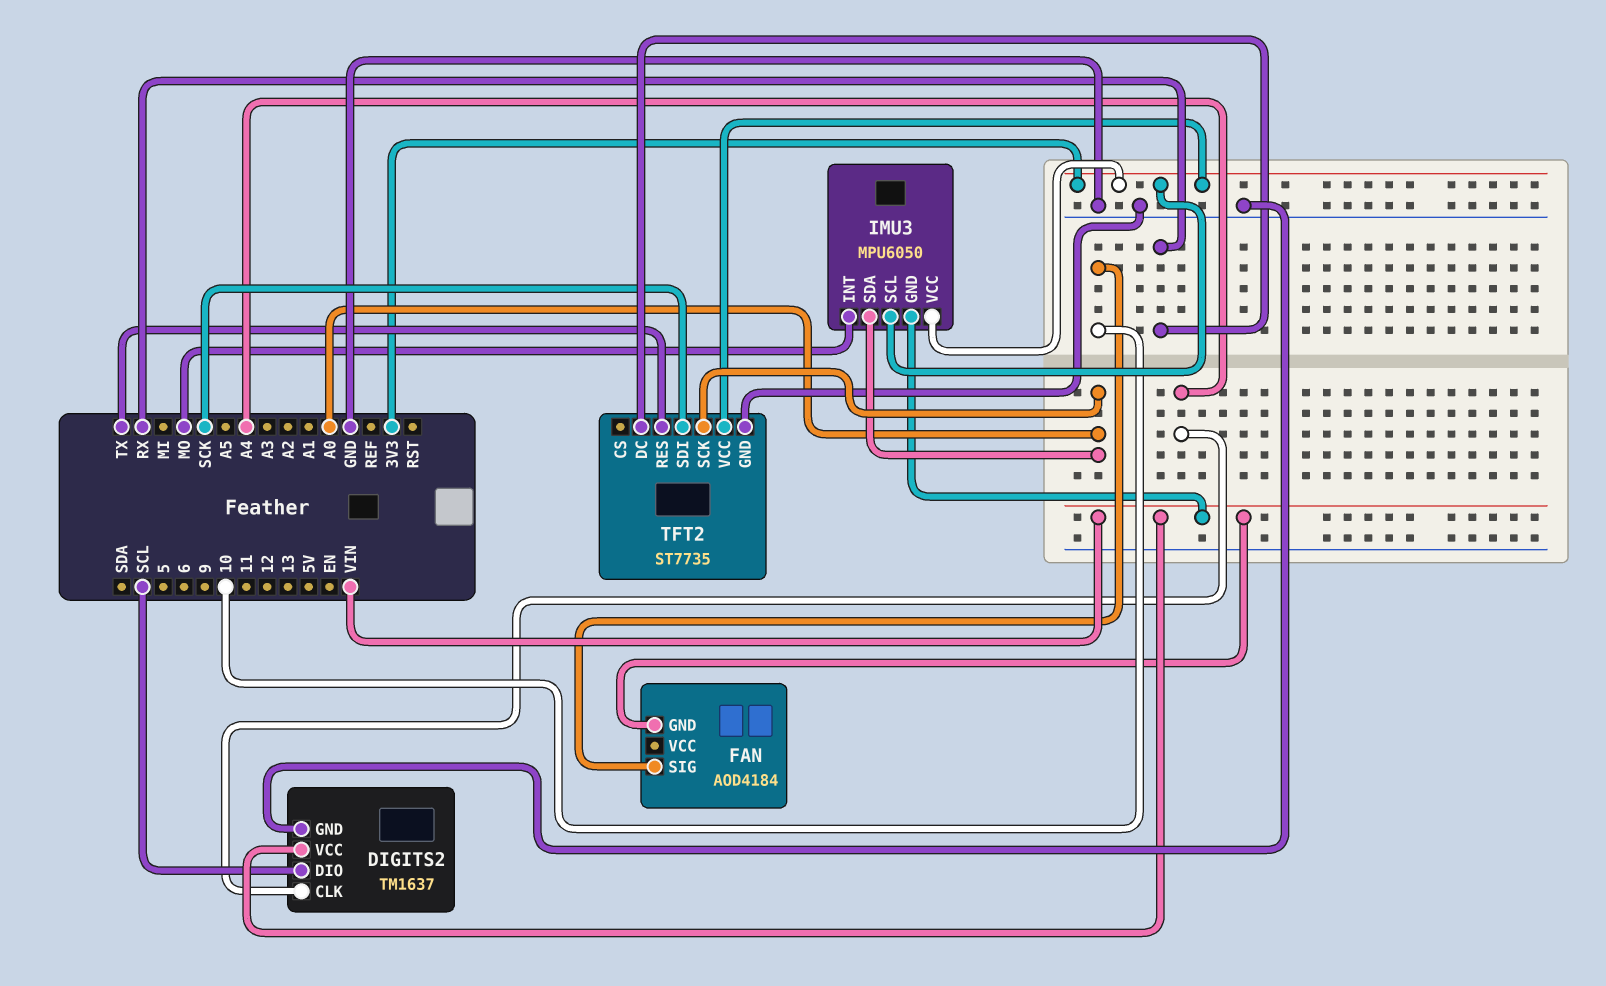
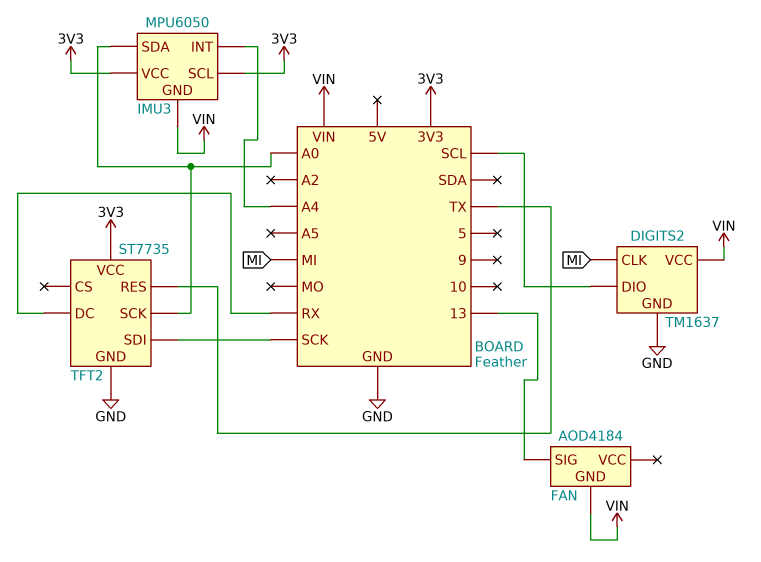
DIGITS2 pin CLK: A4 -> MI
FAN pin SIG: 10 -> 13
IMU3 pin INT: MO -> A4

